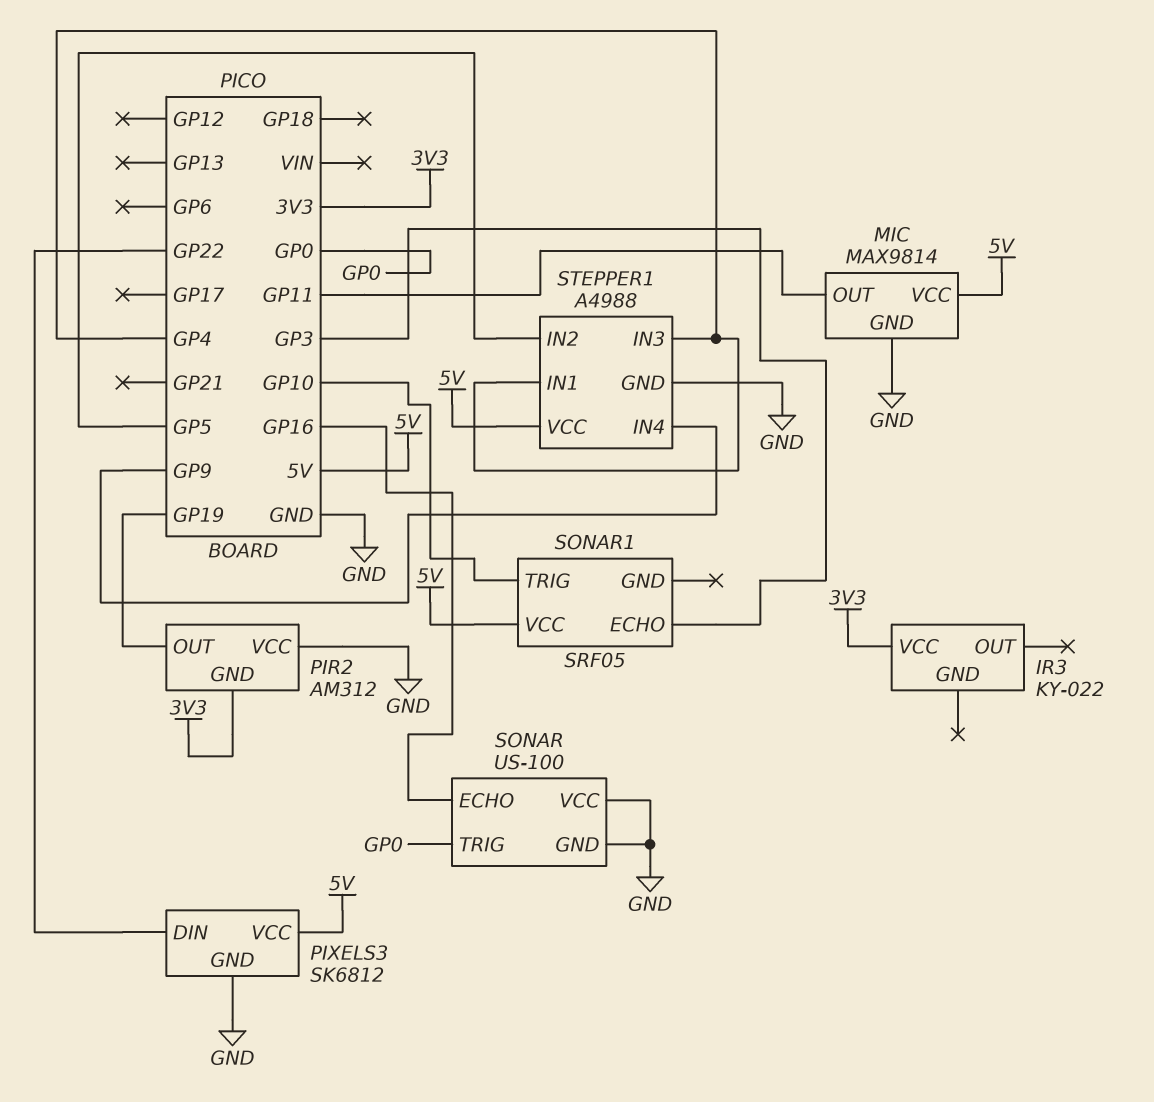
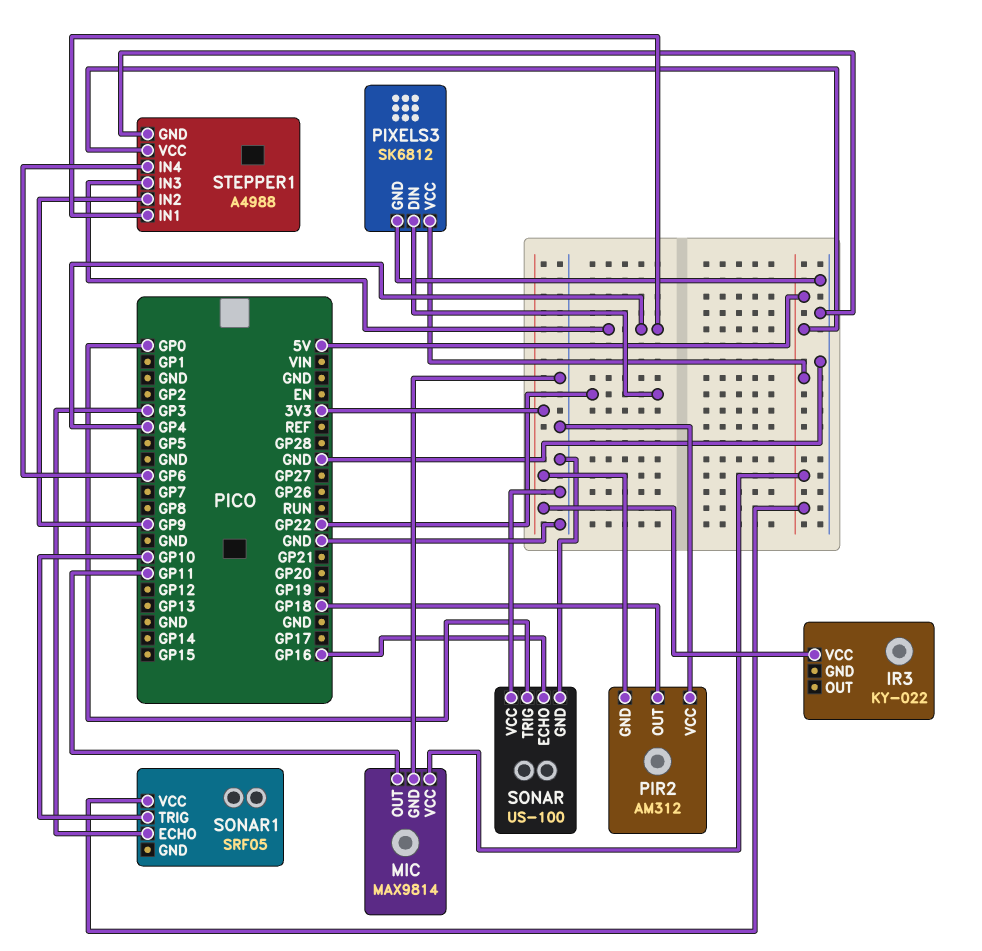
PIR2 pin OUT: GP19 -> GP18
STEPPER1 pin IN2: GP5 -> GP9
STEPPER1 pin IN4: GP9 -> GP6

